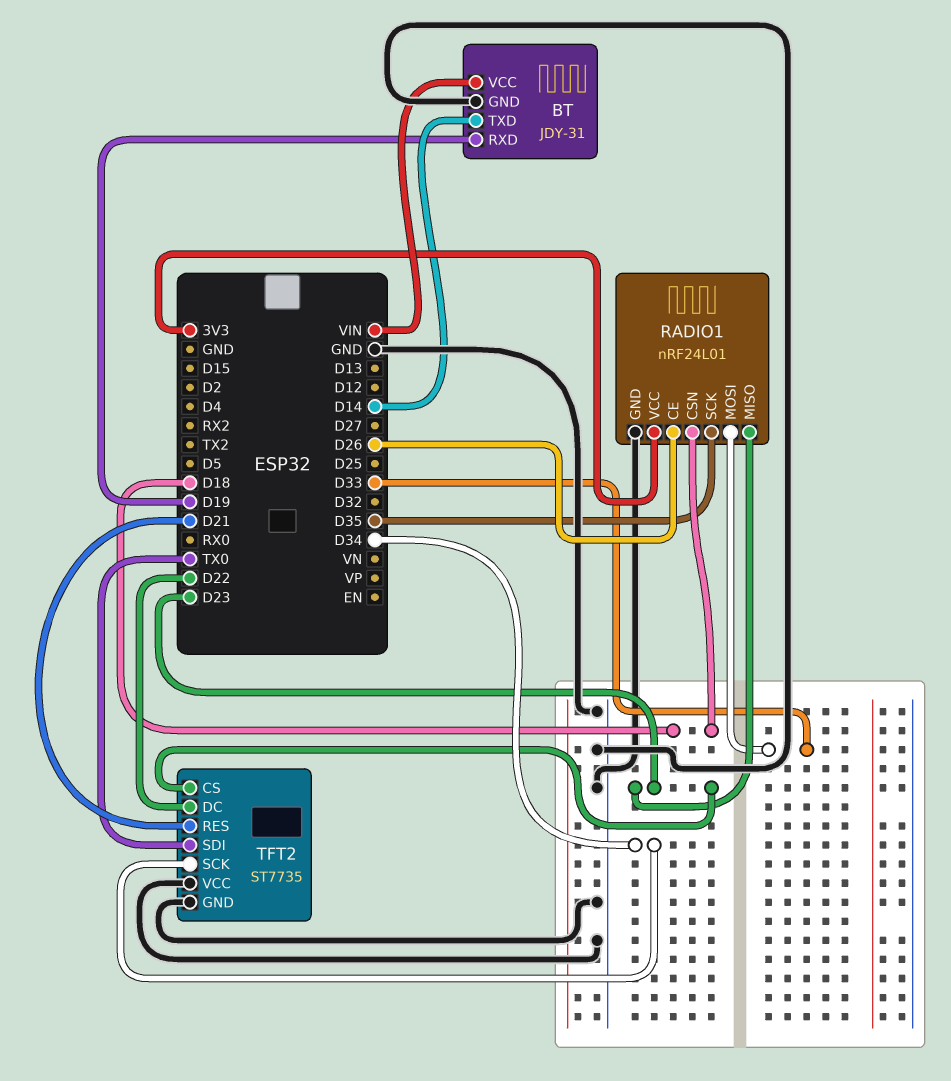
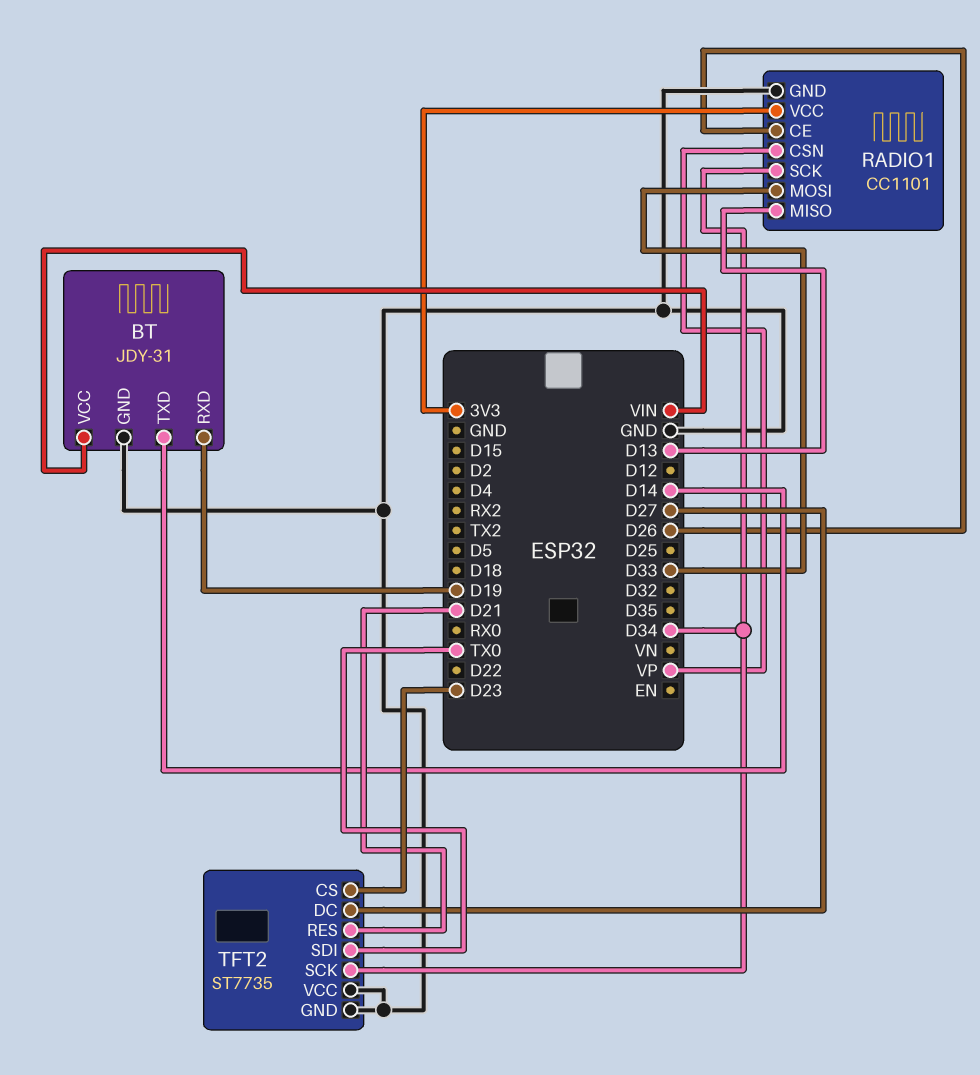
RADIO1: nRF24L01 -> CC1101
RADIO1 pin CSN: D18 -> VP
RADIO1 pin MISO: D23 -> D13
RADIO1 pin SCK: D35 -> D34
TFT2 pin DC: D22 -> D27

